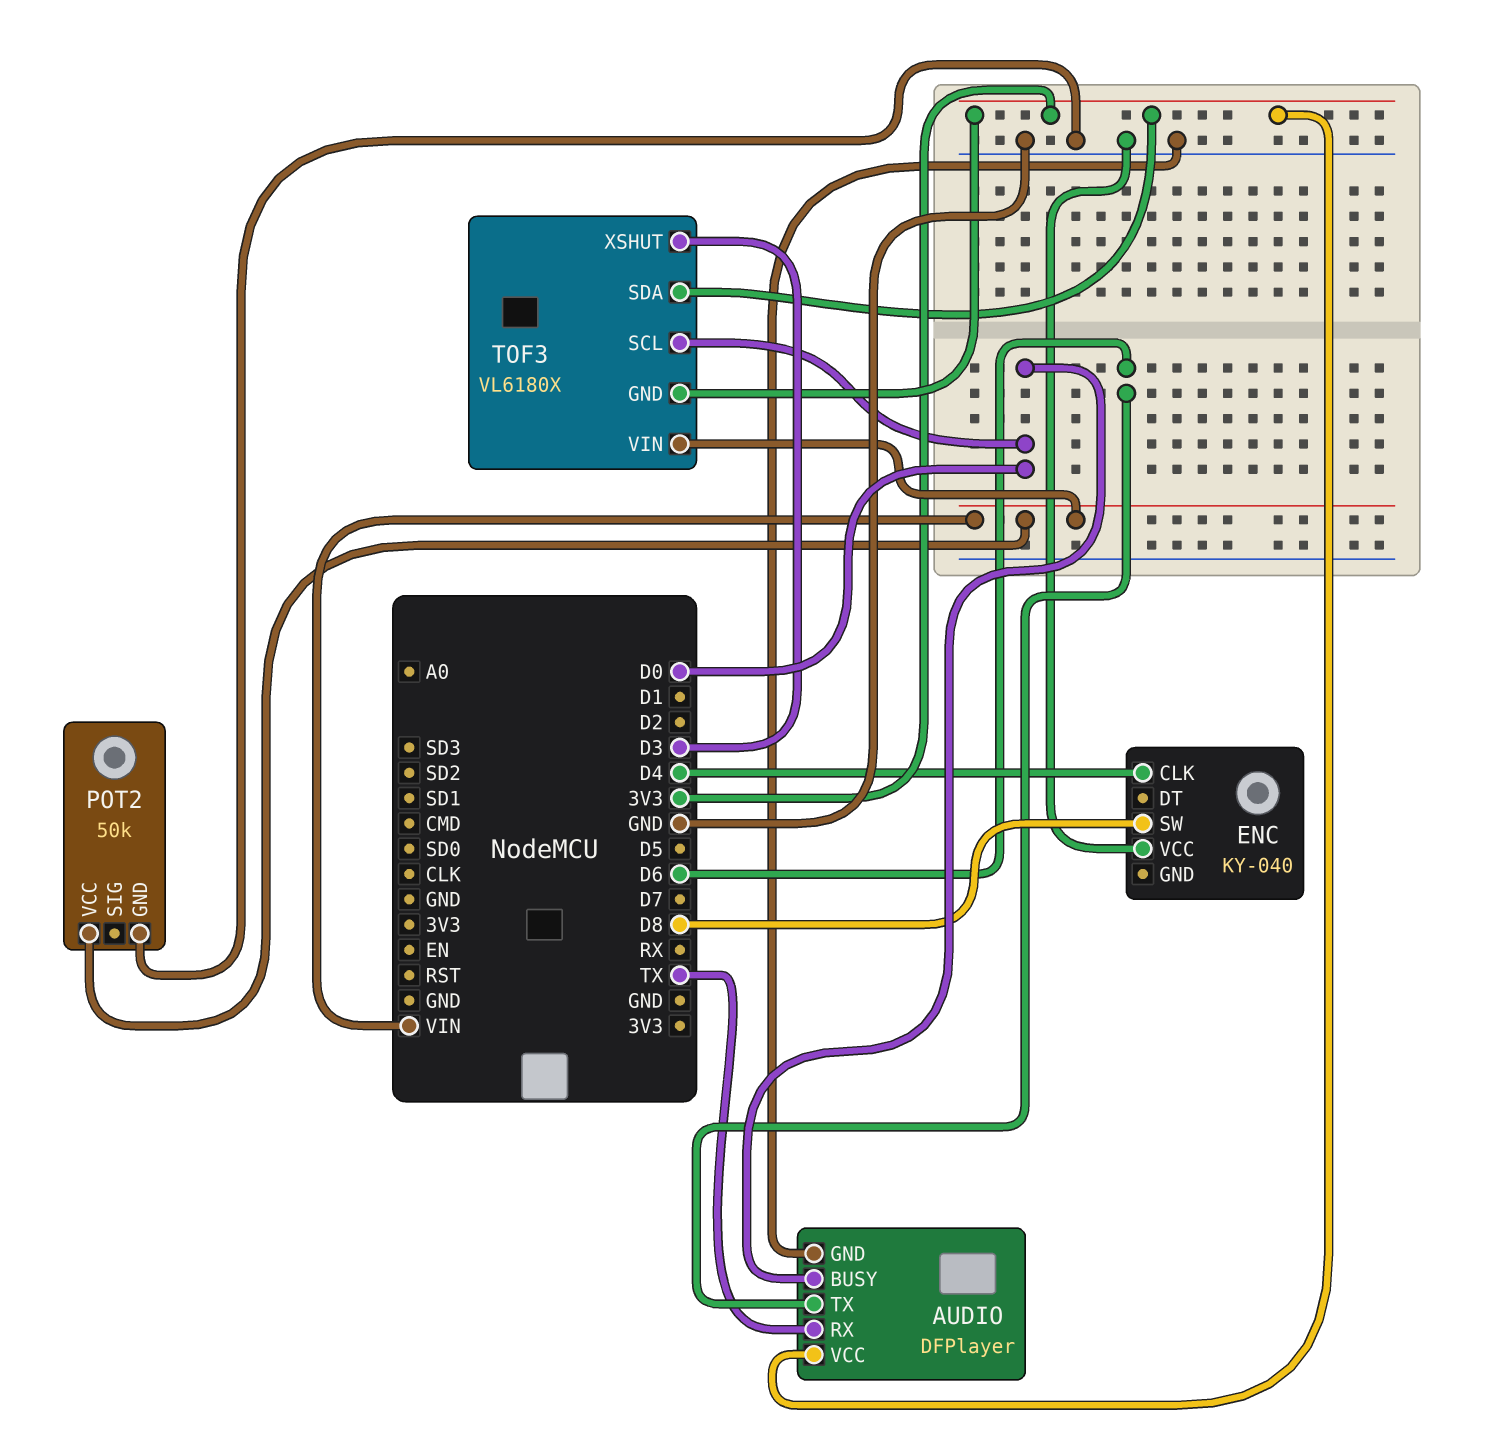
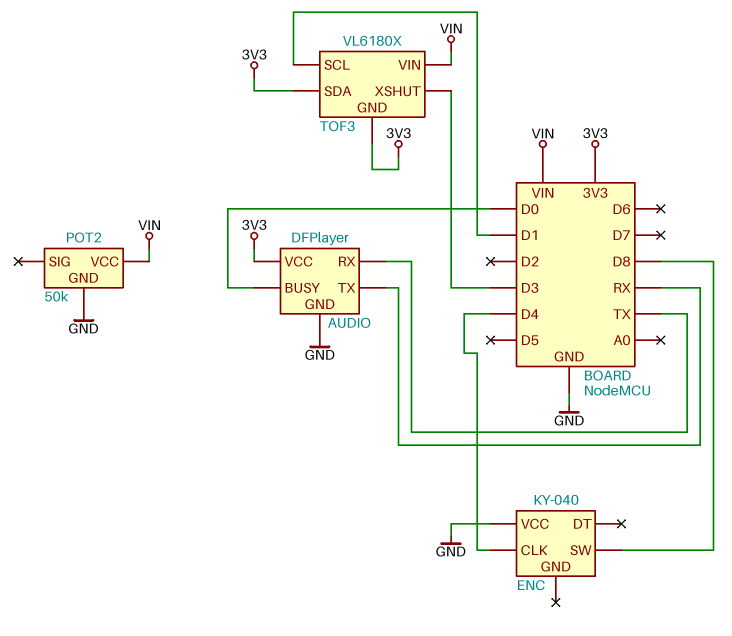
AUDIO pin TX: D6 -> RX
TOF3 pin SCL: D0 -> D1

